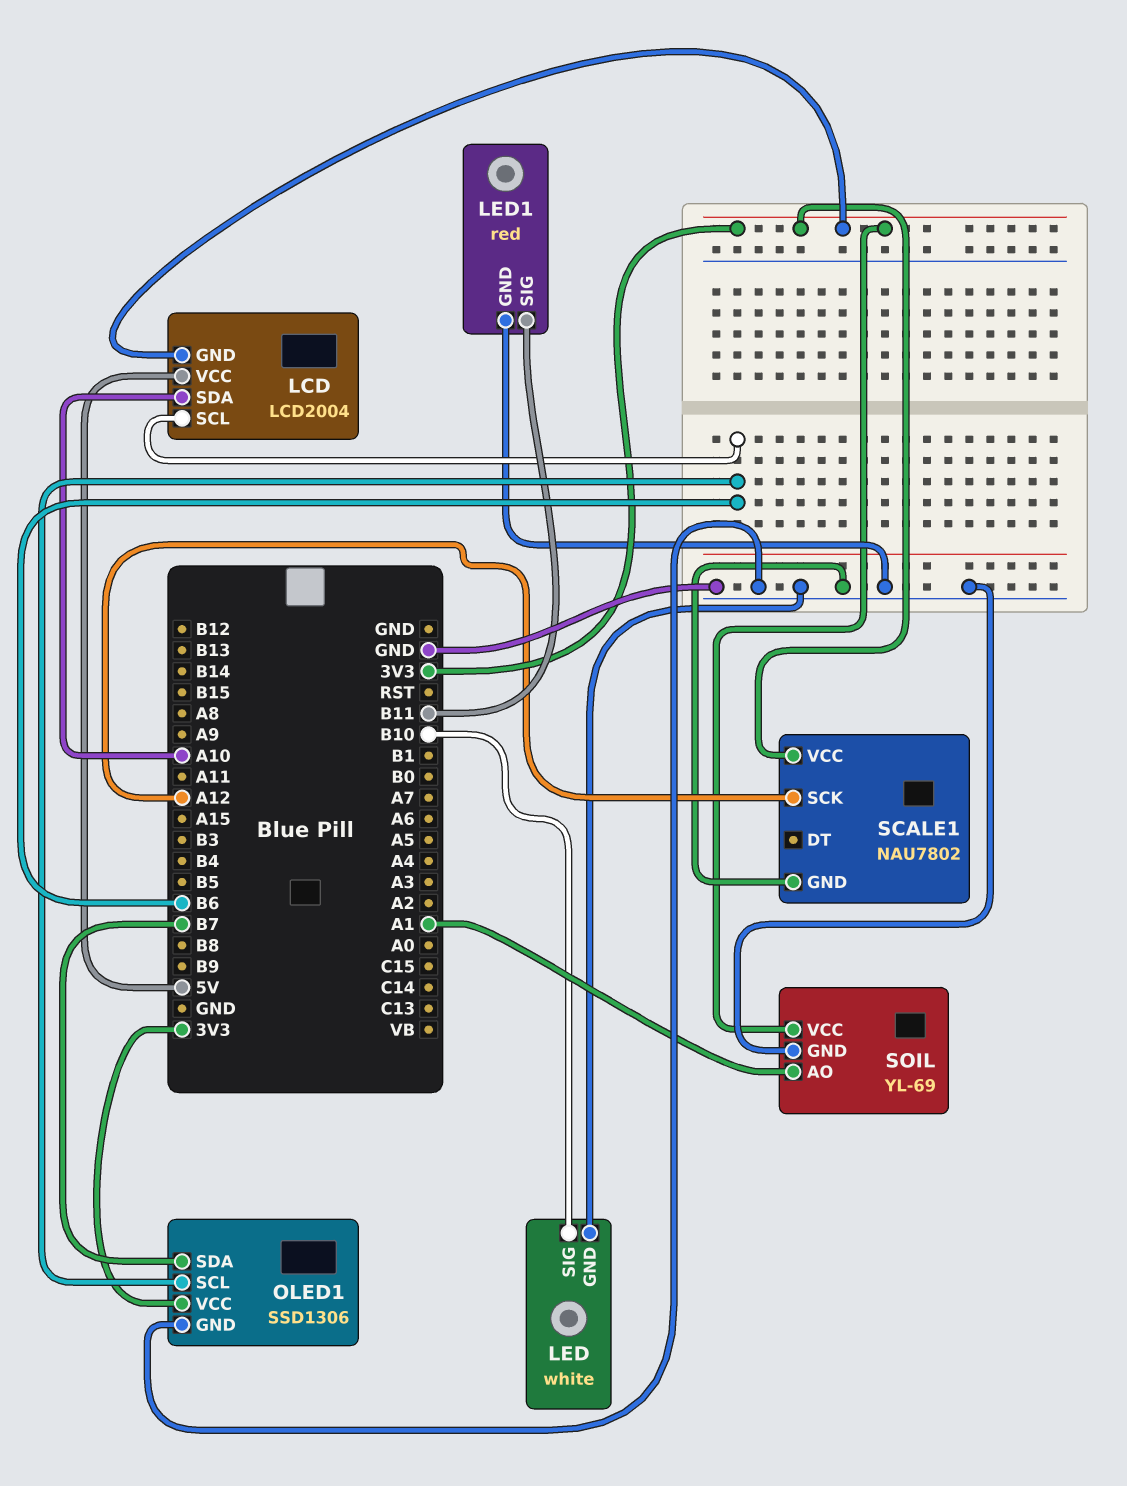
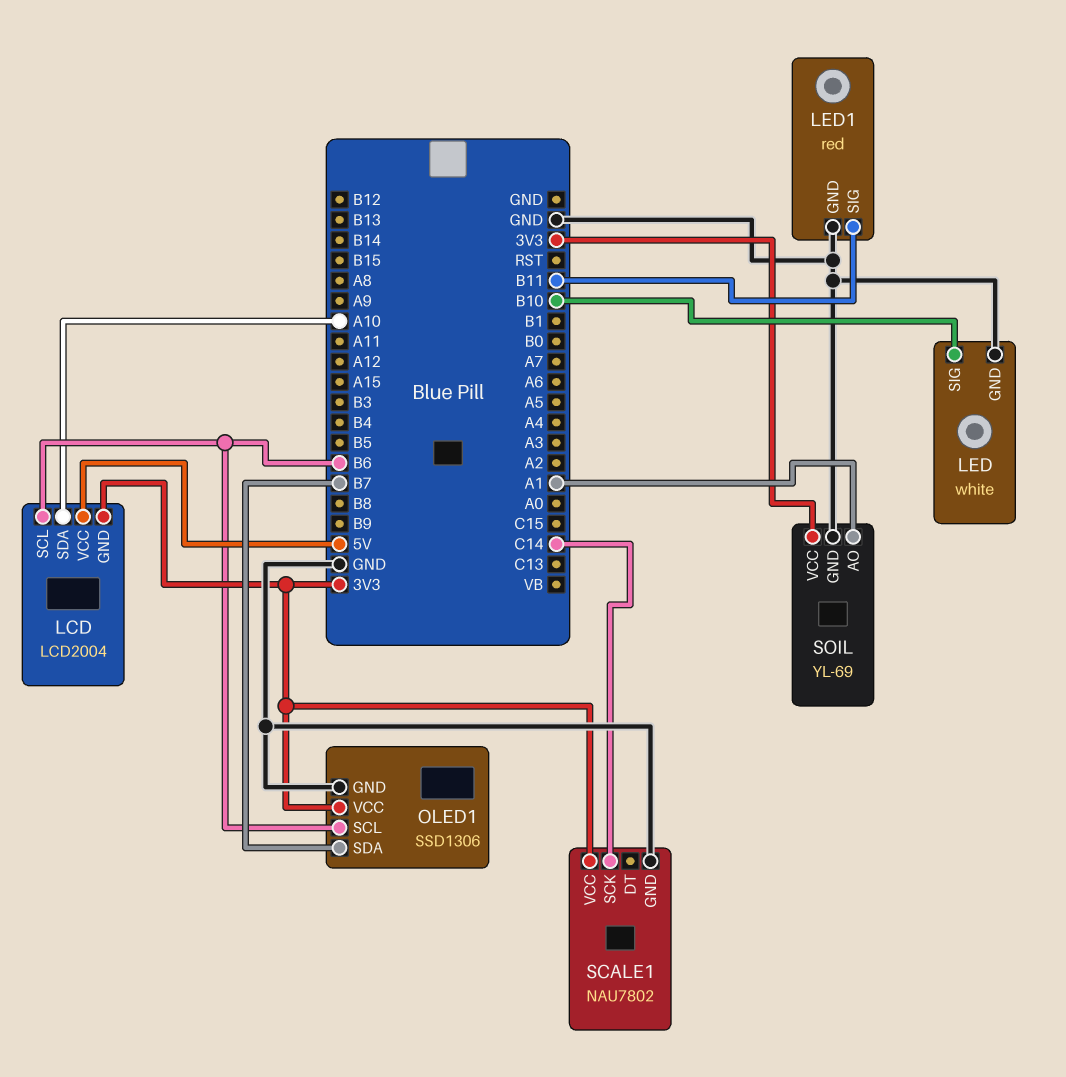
SCALE1 pin SCK: A12 -> C14

